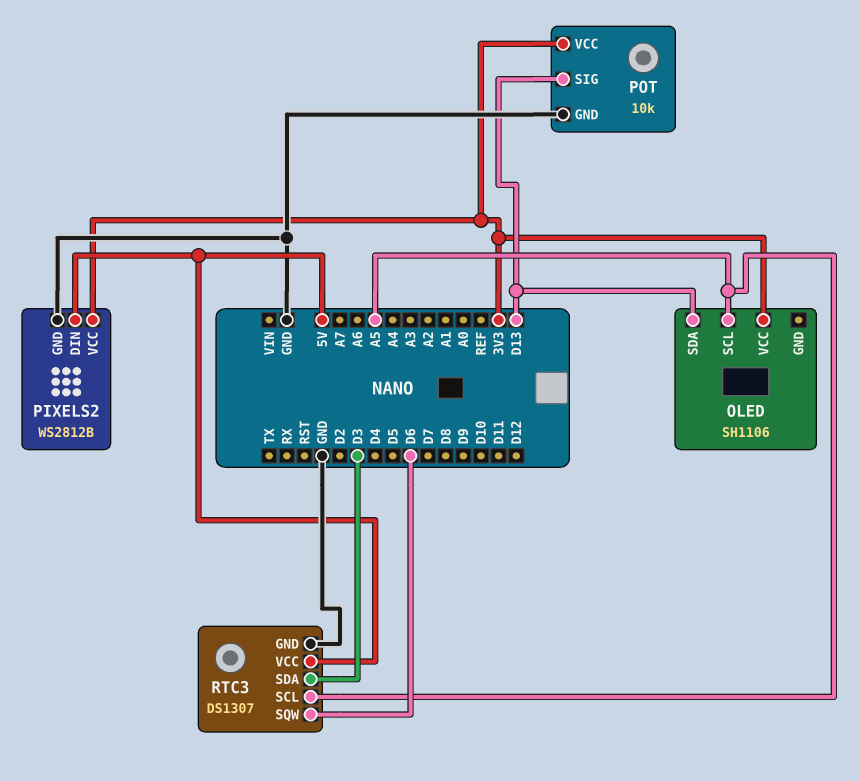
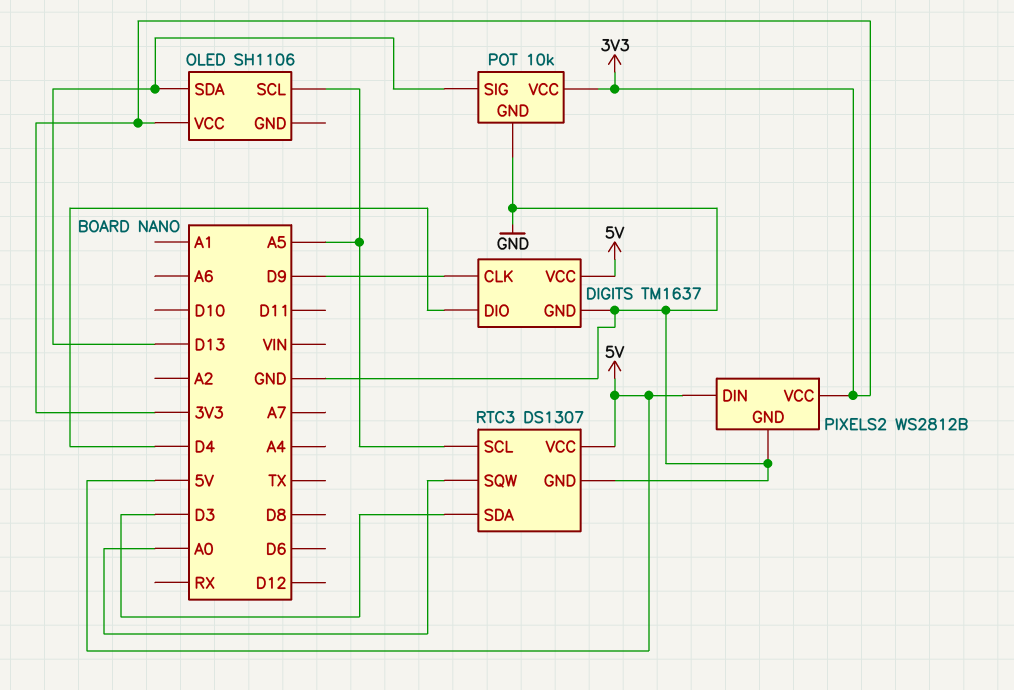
DIGITS: none -> TM1637
DIGITS pin CLK: none -> D9
DIGITS pin DIO: none -> D4
DIGITS pin GND: none -> GND
DIGITS pin VCC: none -> 5V
RTC3 pin SQW: D6 -> A0

